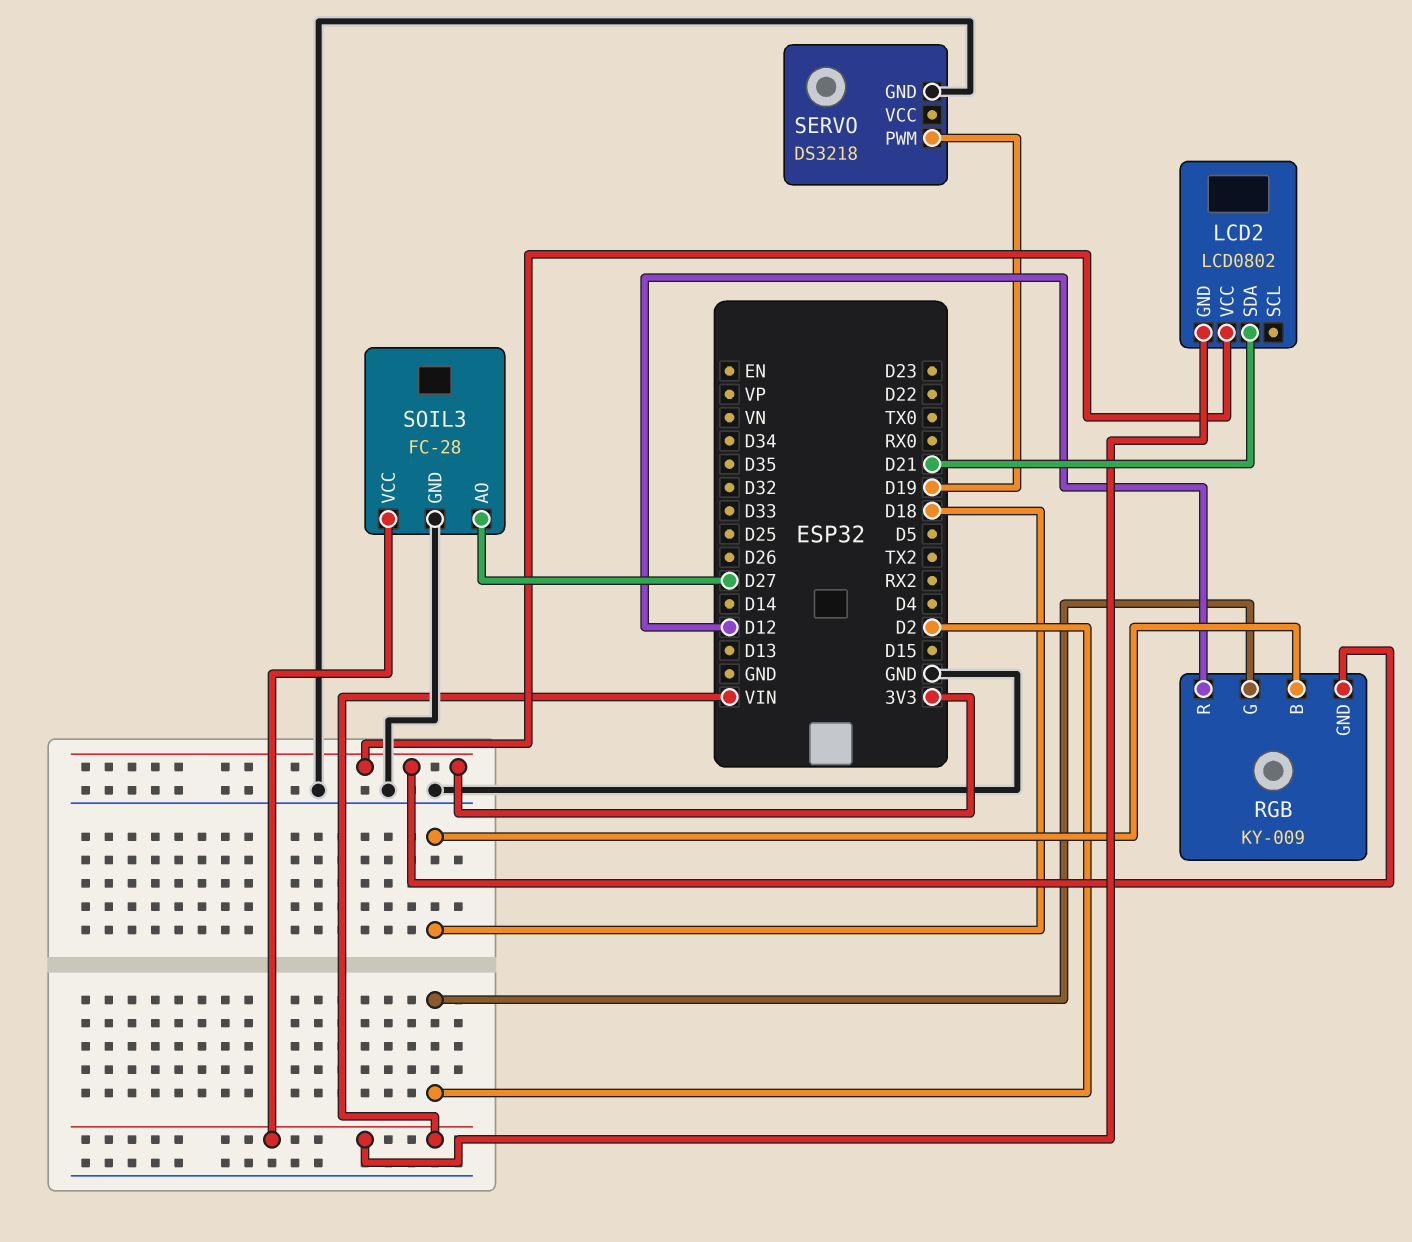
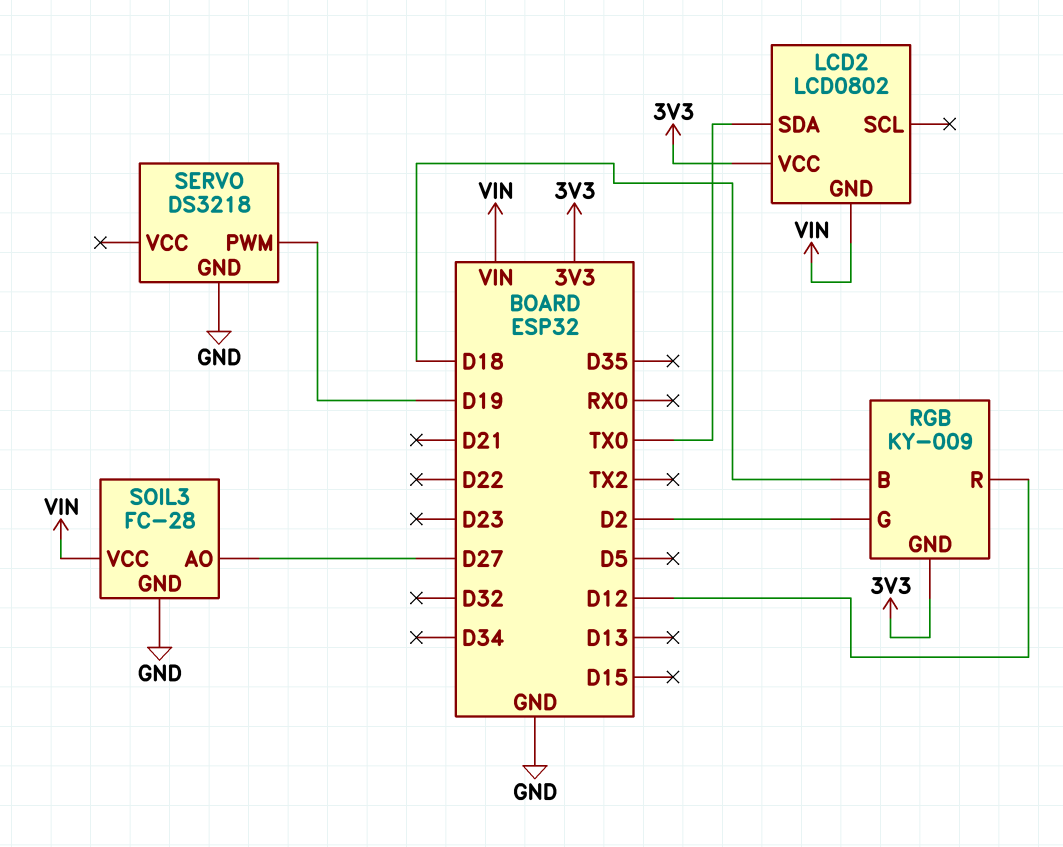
LCD2 pin SDA: D21 -> TX0

